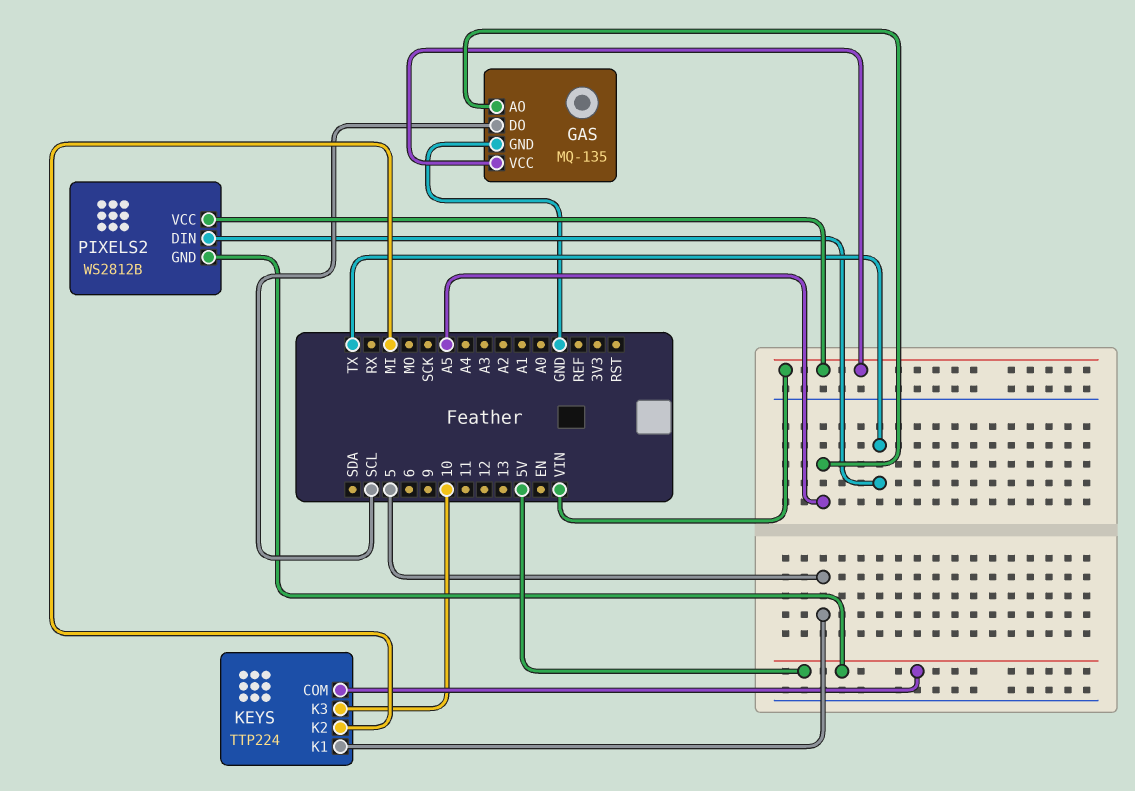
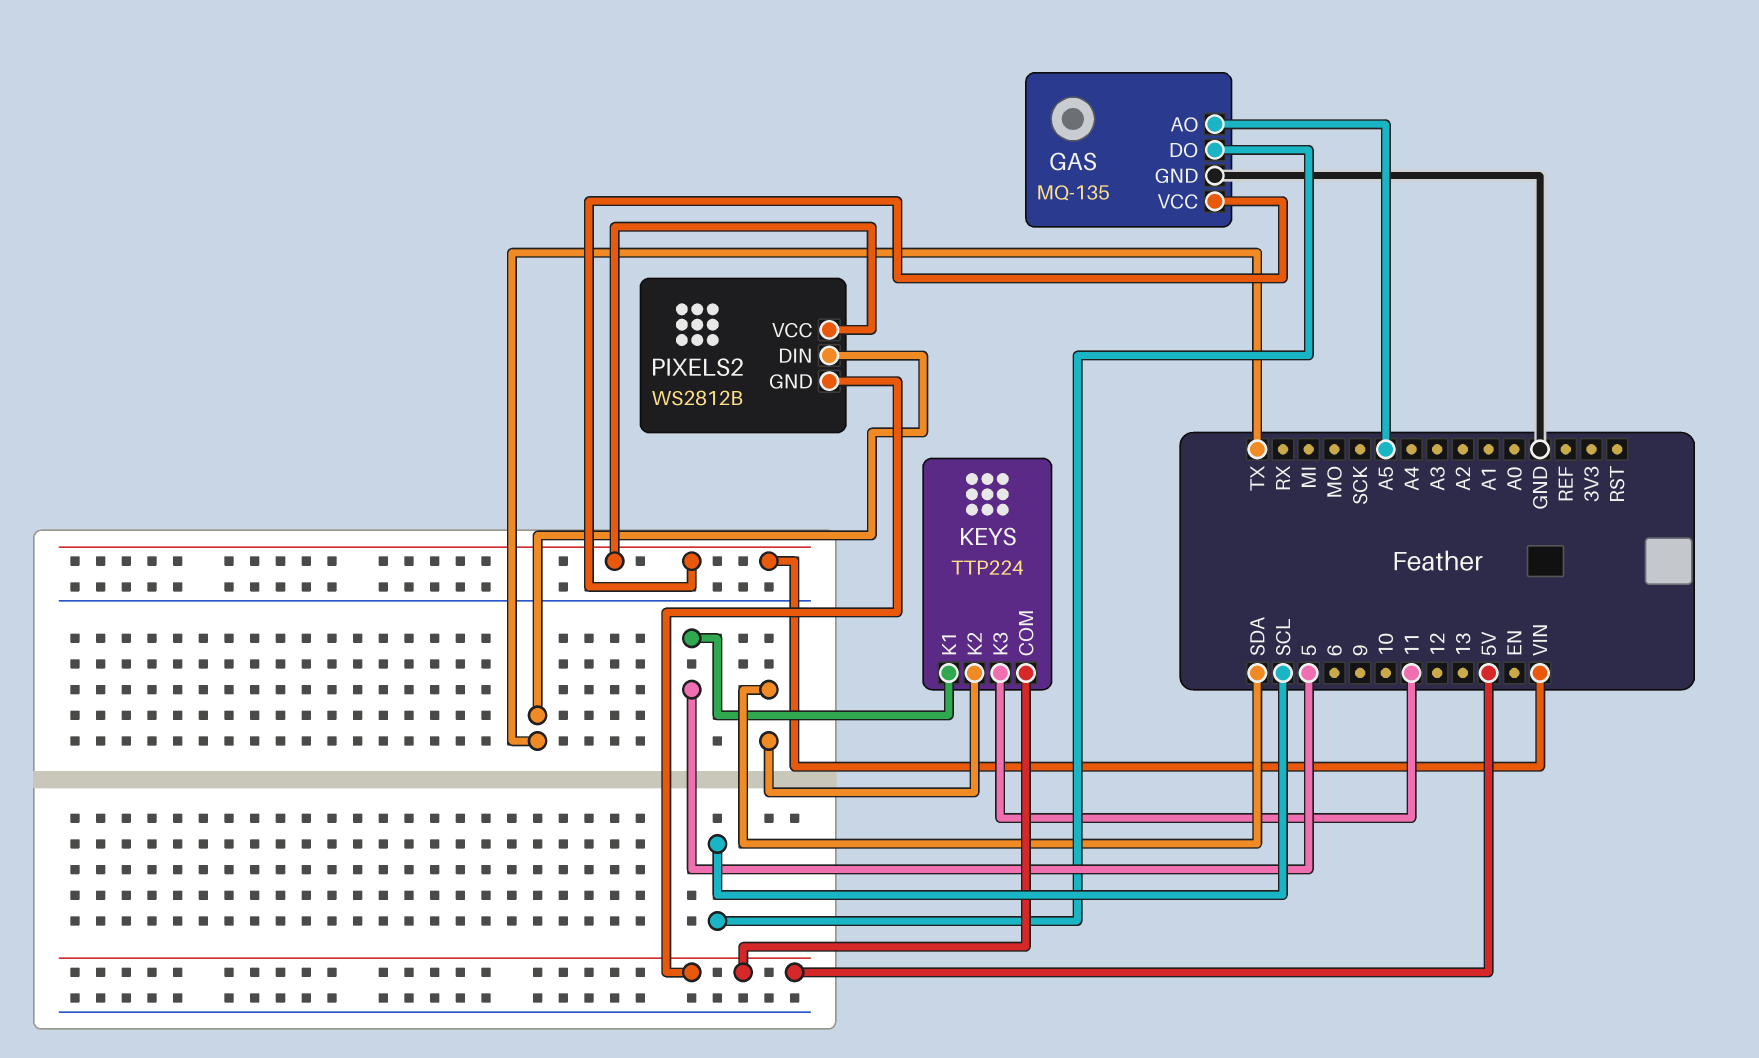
KEYS pin K2: MI -> SDA
KEYS pin K3: 10 -> 11

